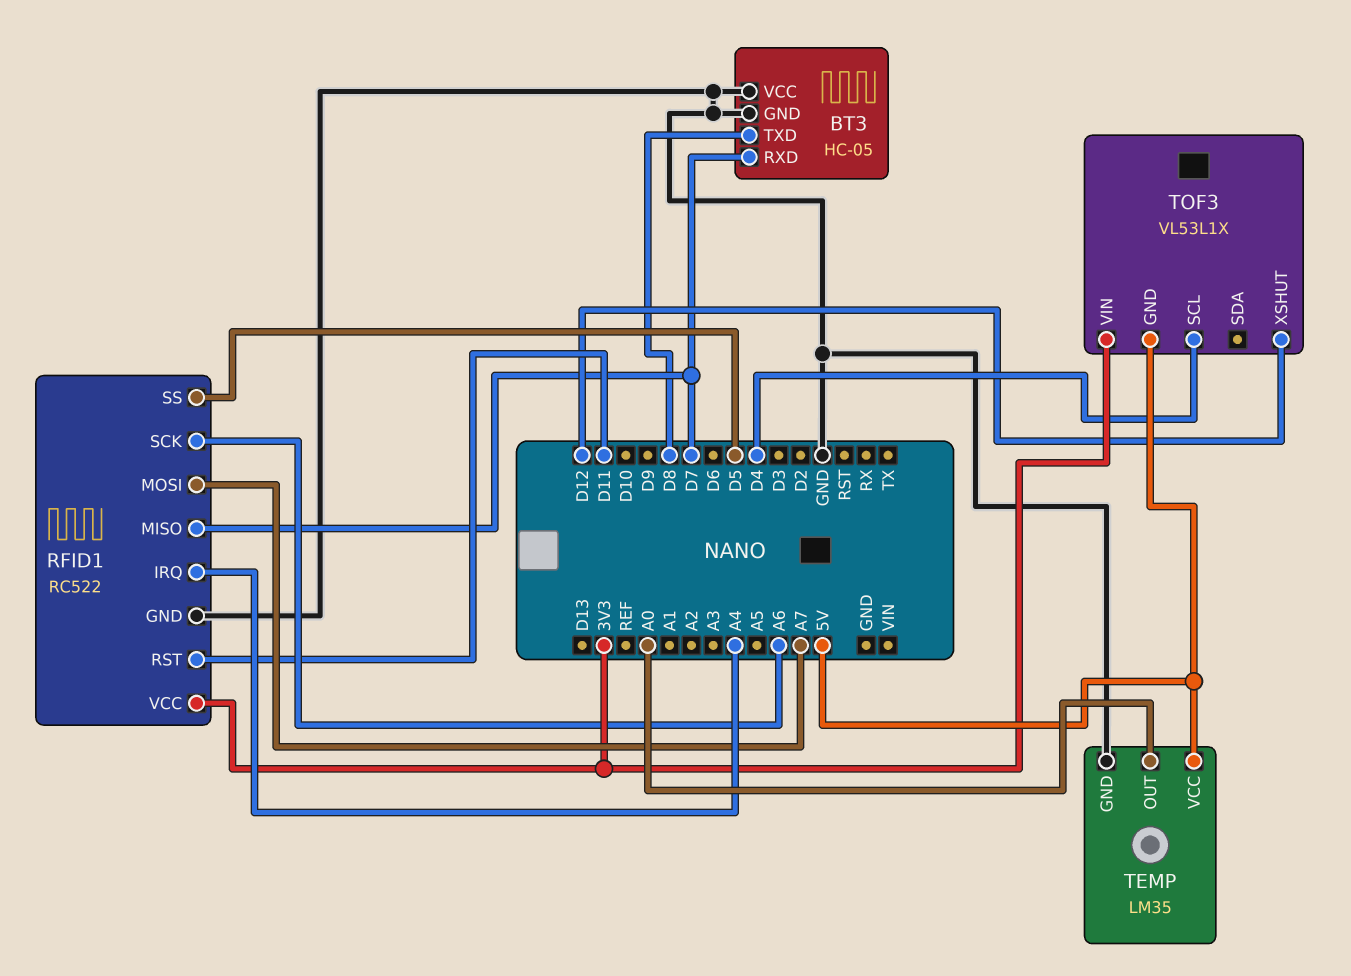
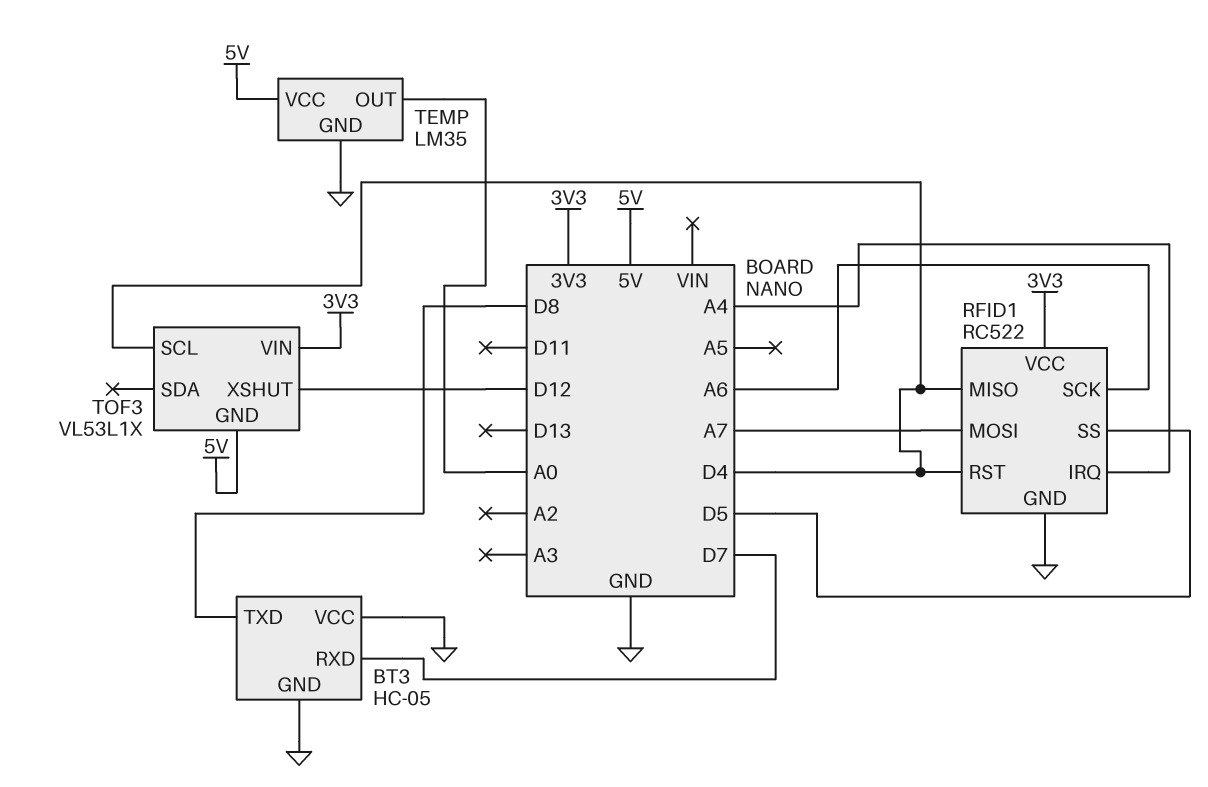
RFID1 pin MISO: D7 -> D4
RFID1 pin RST: D11 -> D4

